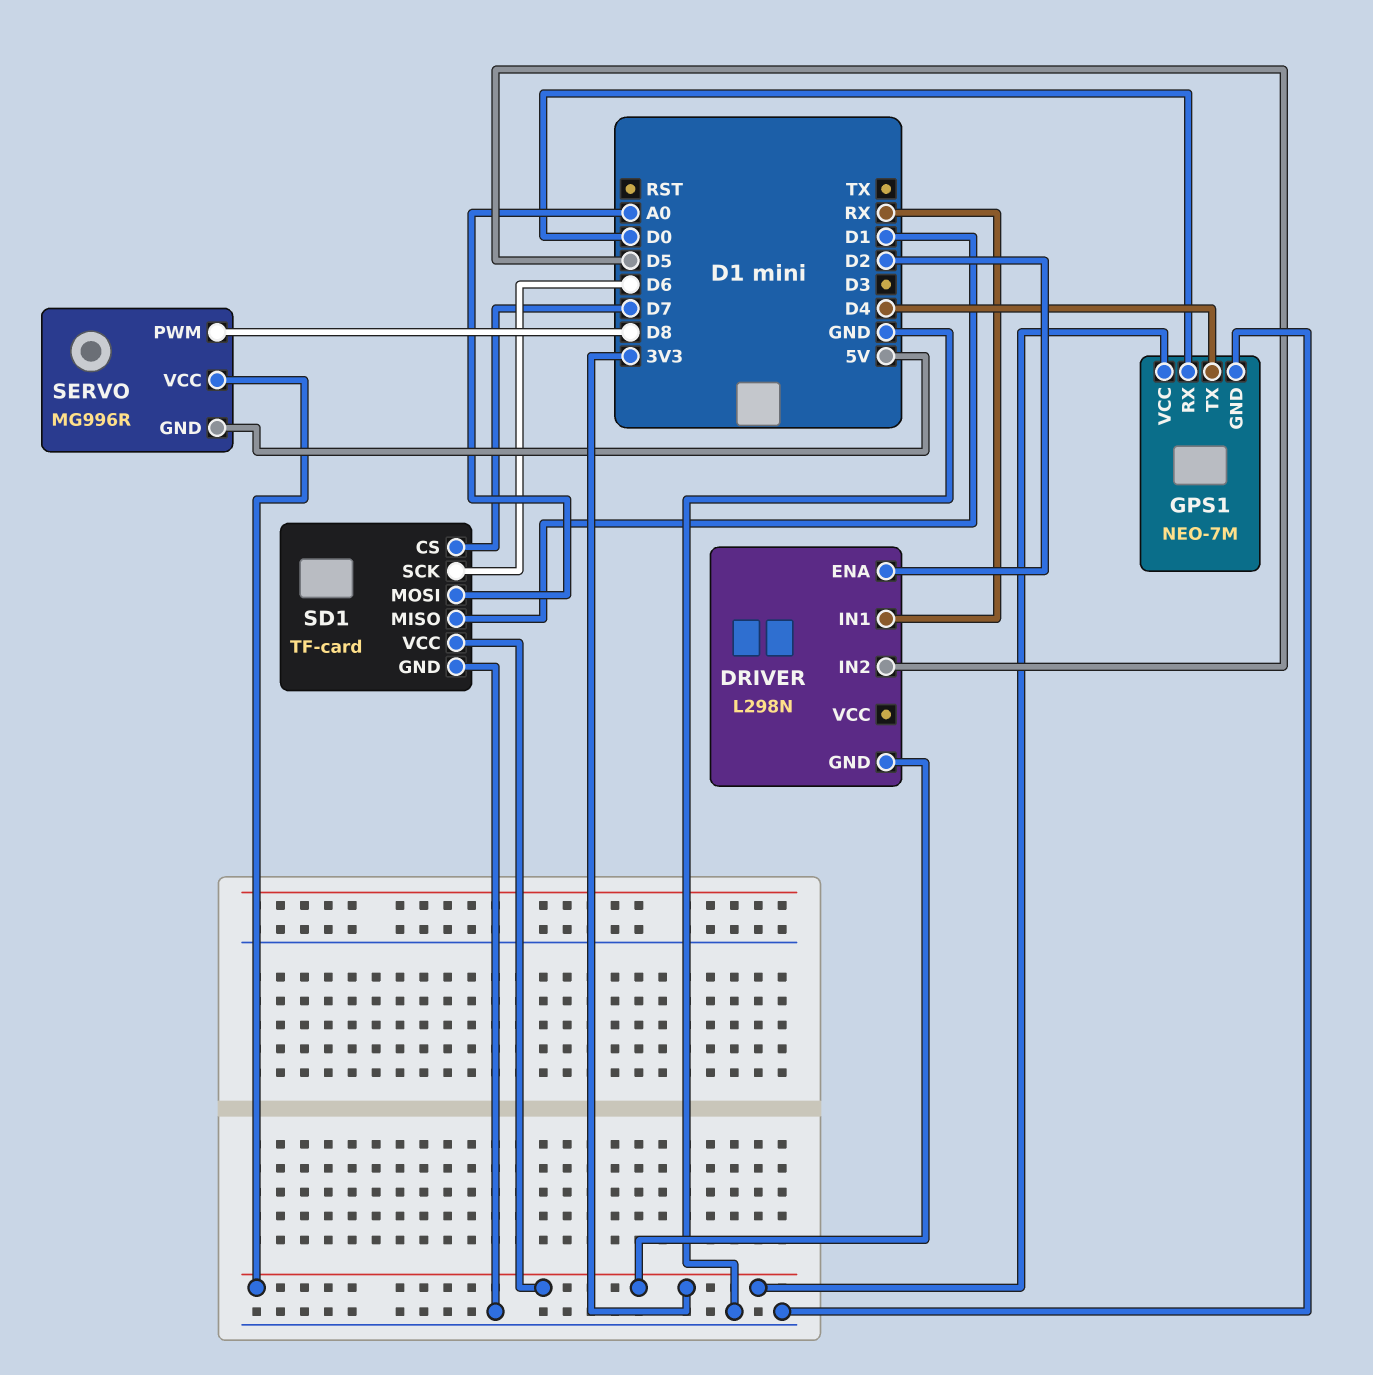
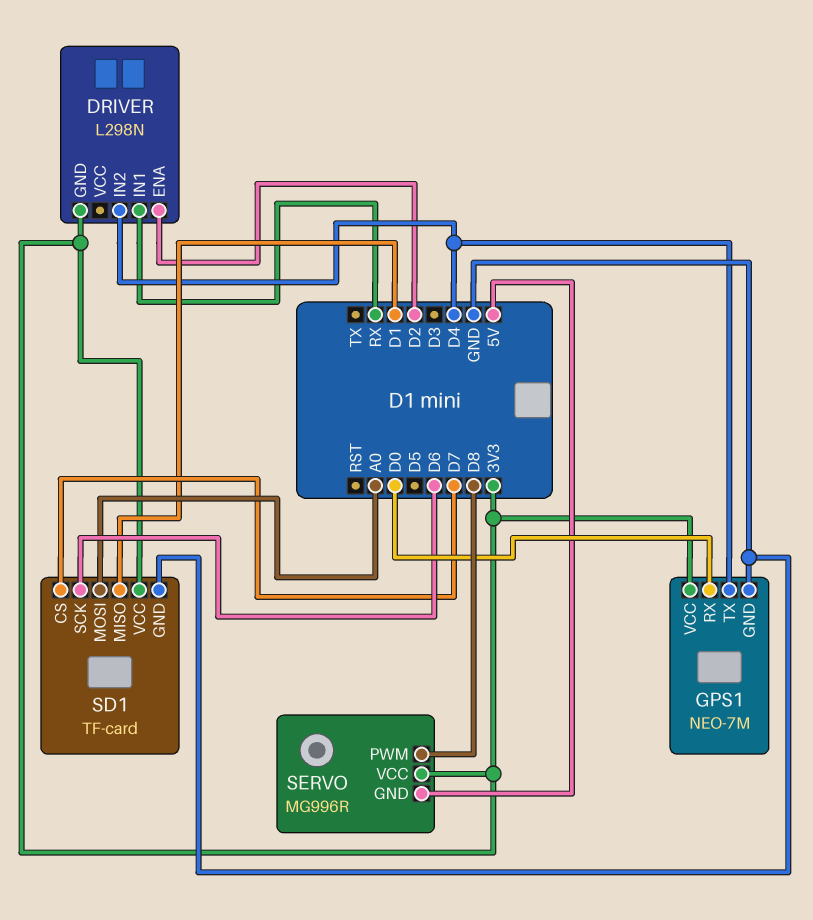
DRIVER pin IN2: D5 -> D4

